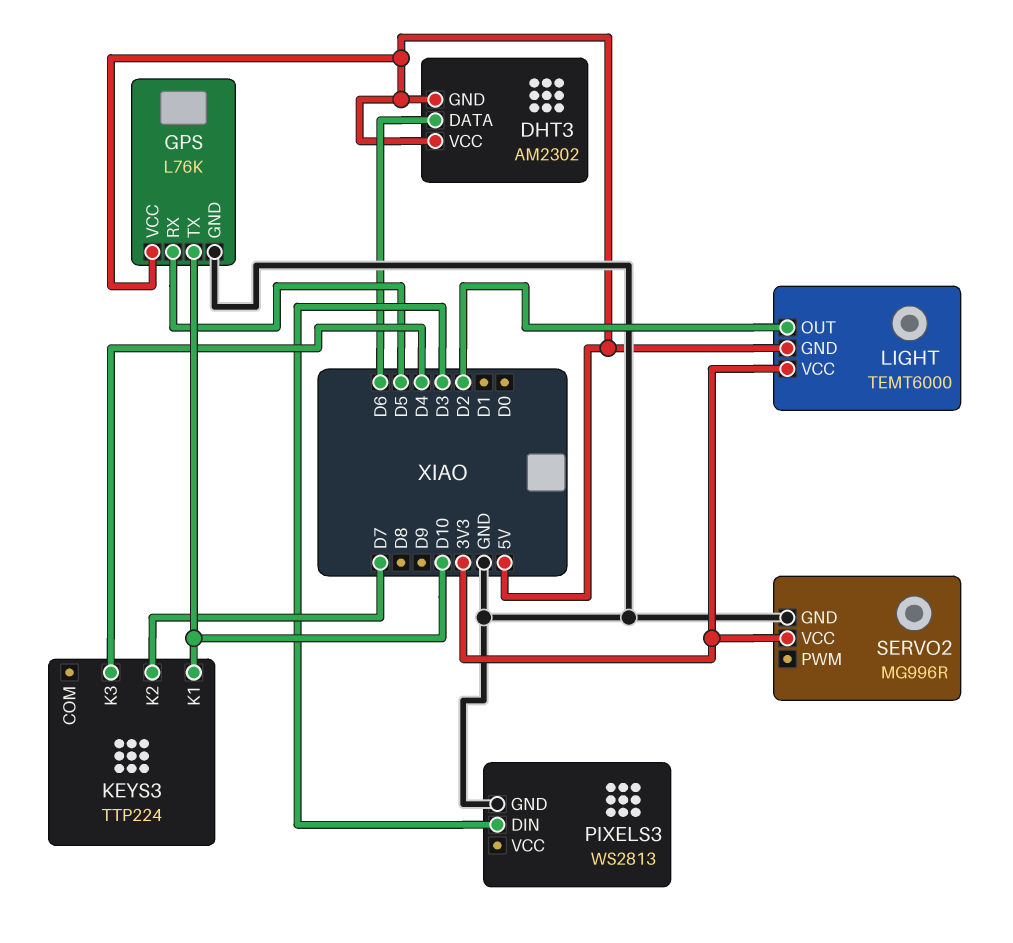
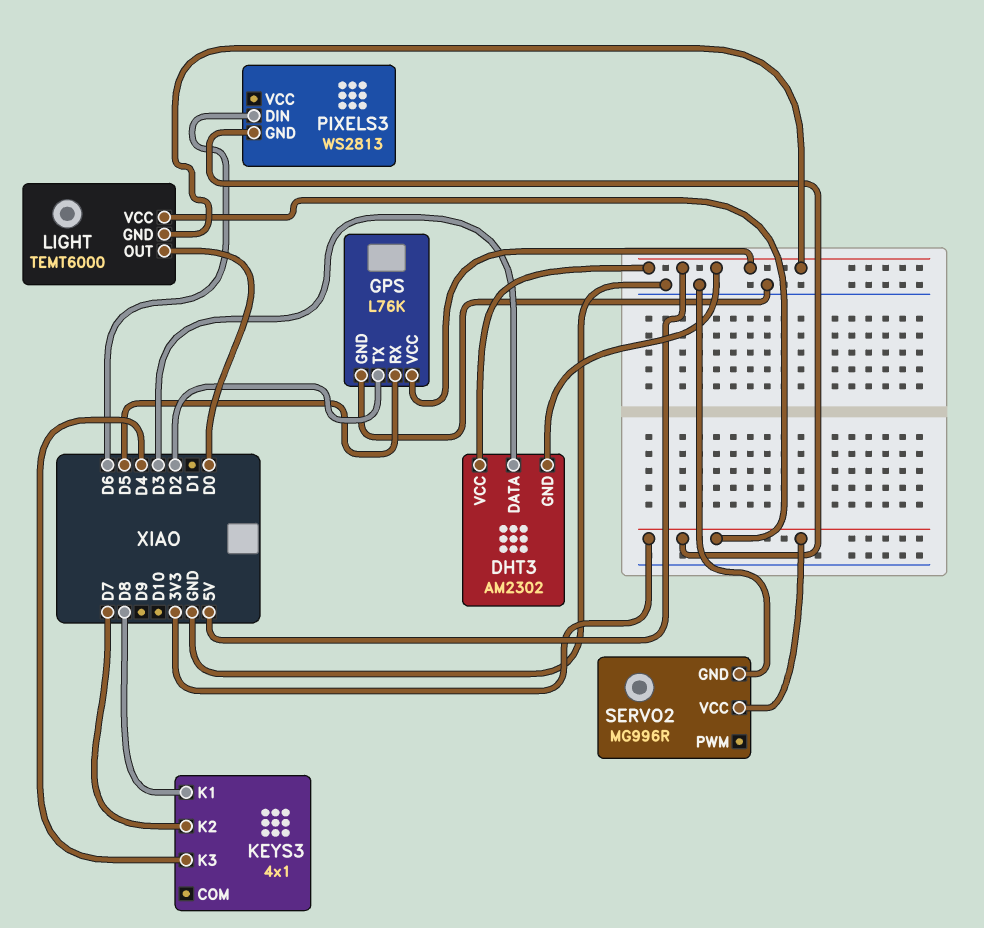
DHT3 pin DATA: D6 -> D3
GPS pin TX: D10 -> D2
KEYS3: TTP224 -> 4x1
KEYS3 pin K1: D10 -> D8
LIGHT pin OUT: D2 -> D0
PIXELS3 pin DIN: D3 -> D6
PIXELS3 pin GND: GND -> 3V3

